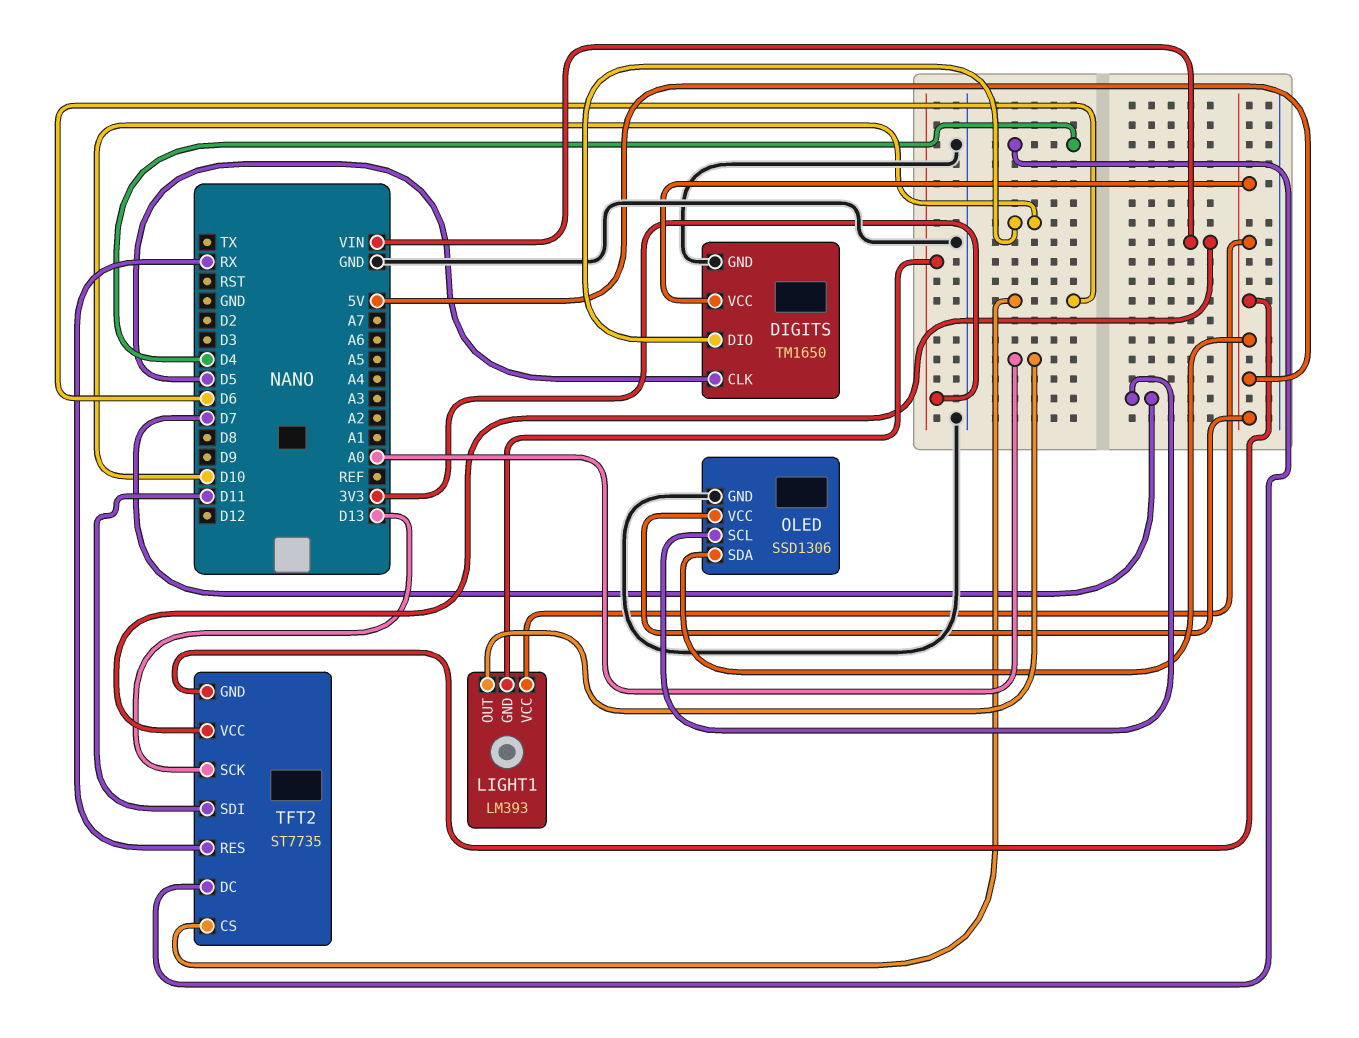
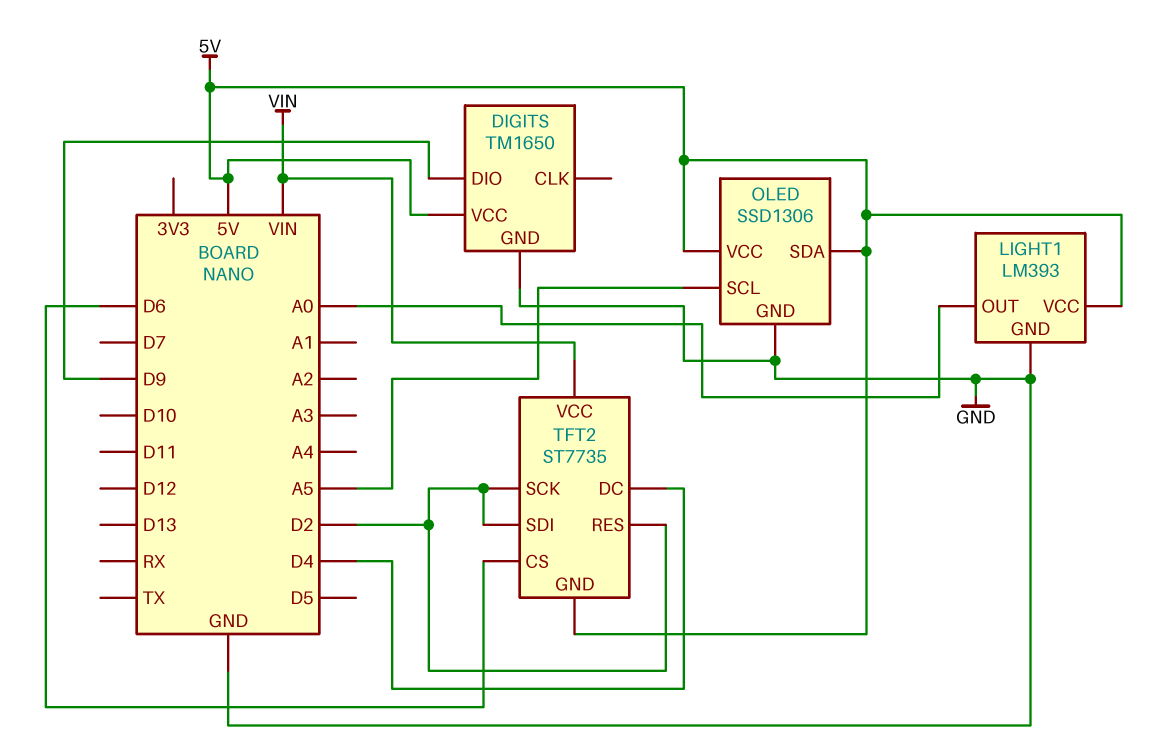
DIGITS pin CLK: D5 -> none
DIGITS pin DIO: D10 -> D9
LIGHT1 pin GND: 3V3 -> GND
OLED pin SCL: D7 -> A5
TFT2 pin RES: RX -> D2
TFT2 pin SCK: D13 -> D2
TFT2 pin SDI: D11 -> D2

